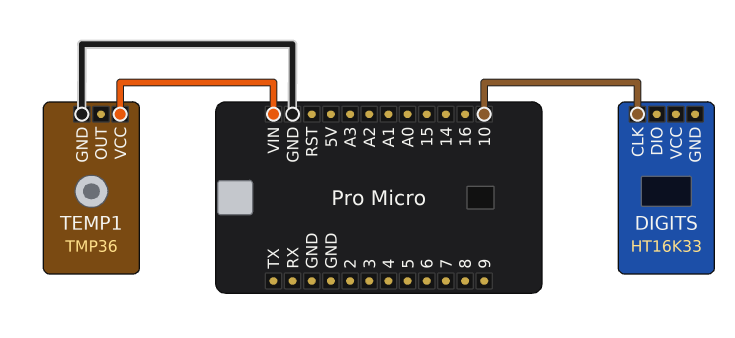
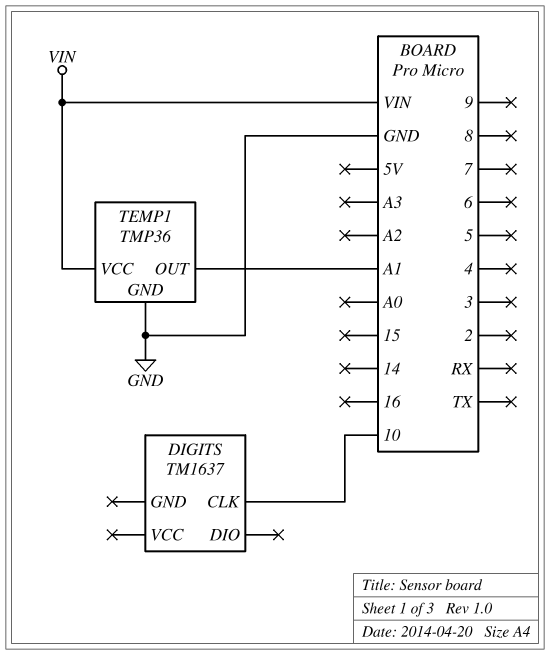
DIGITS: HT16K33 -> TM1637
TEMP1 pin OUT: none -> A1

